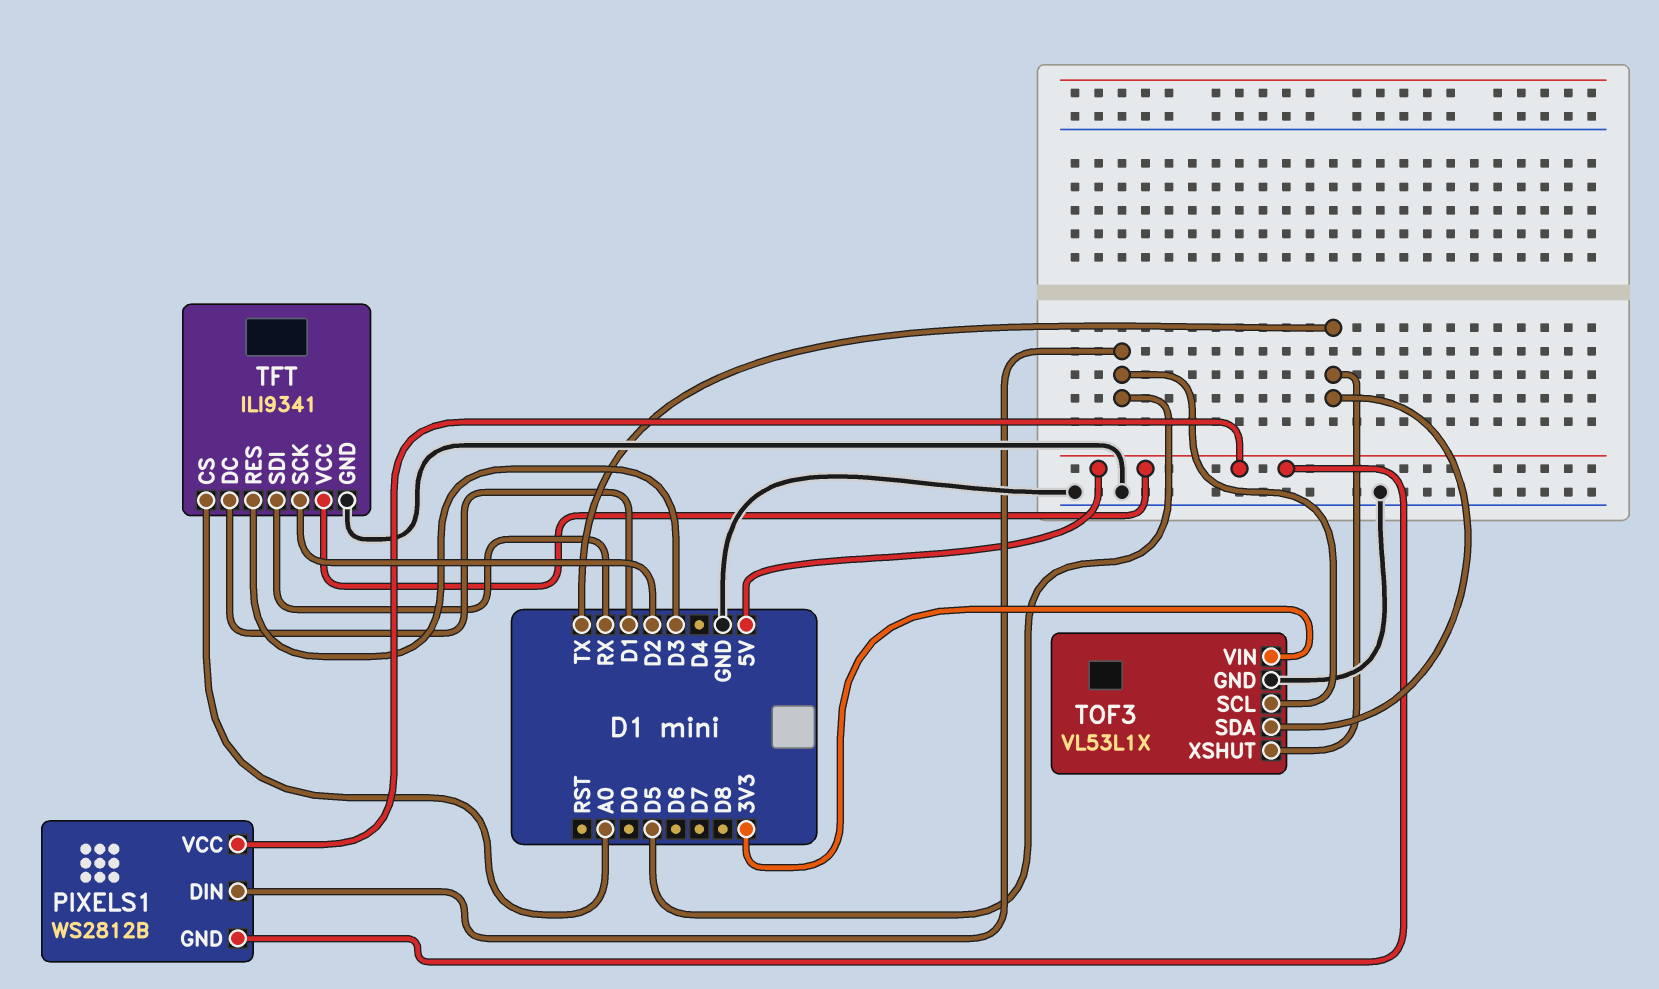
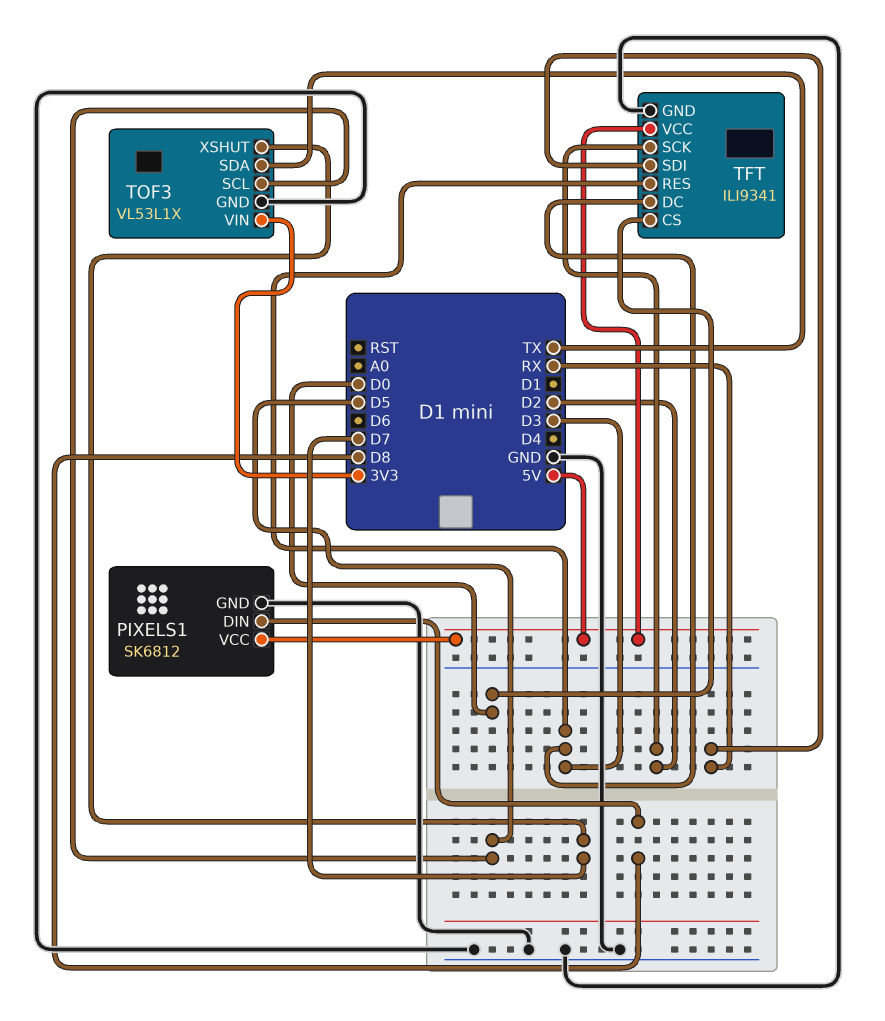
PIXELS1: WS2812B -> SK6812
PIXELS1 pin DIN: D5 -> D8
PIXELS1 pin GND: 5V -> GND
TFT pin CS: A0 -> D0
TFT pin DC: D1 -> D3
TOF3 pin XSHUT: TX -> D7

